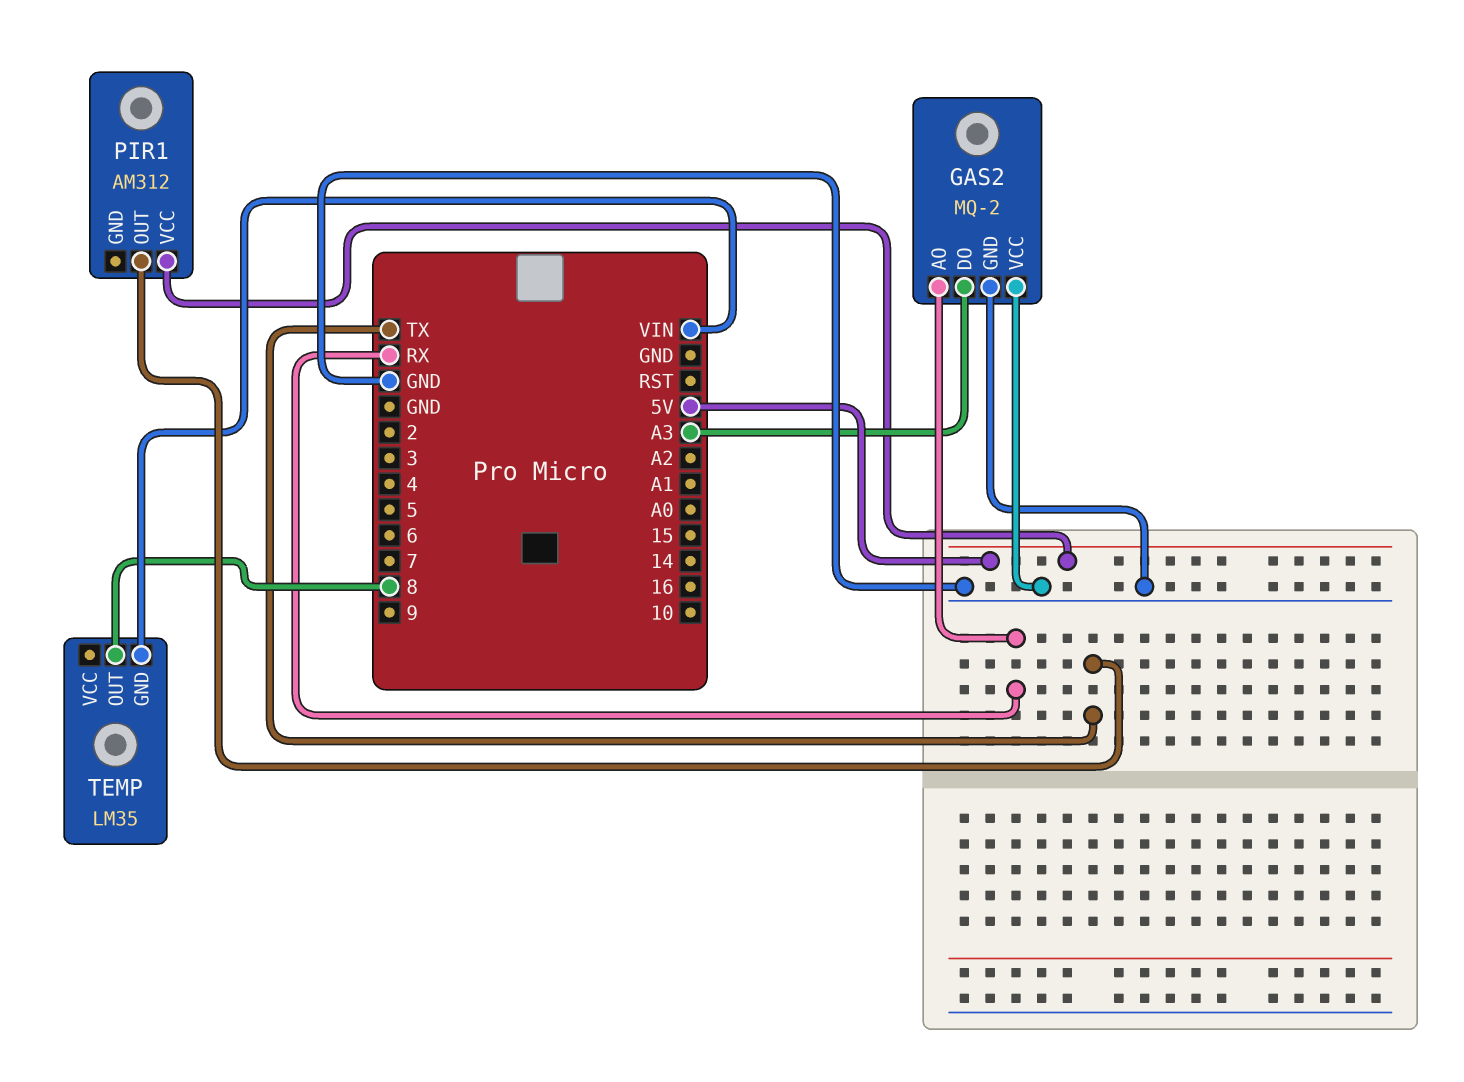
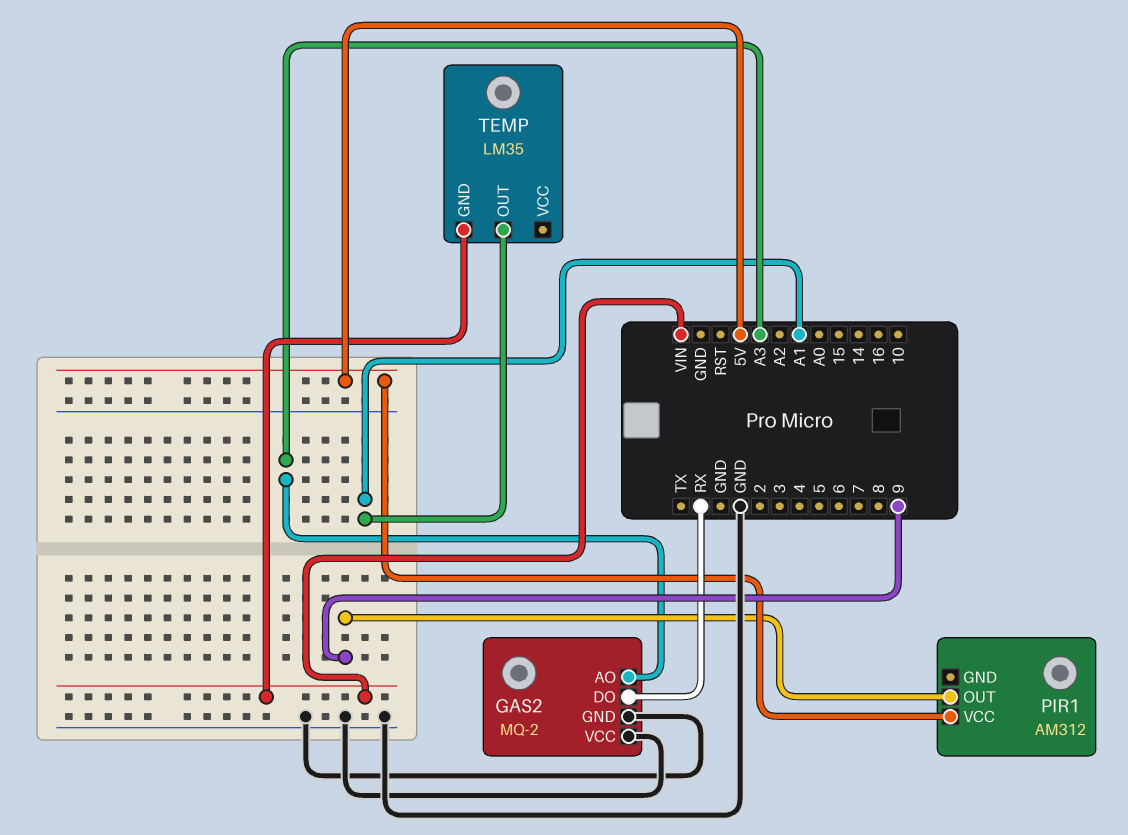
GAS2 pin AO: RX -> A3
GAS2 pin DO: A3 -> RX
PIR1 pin OUT: TX -> 9
TEMP pin OUT: 8 -> A1

